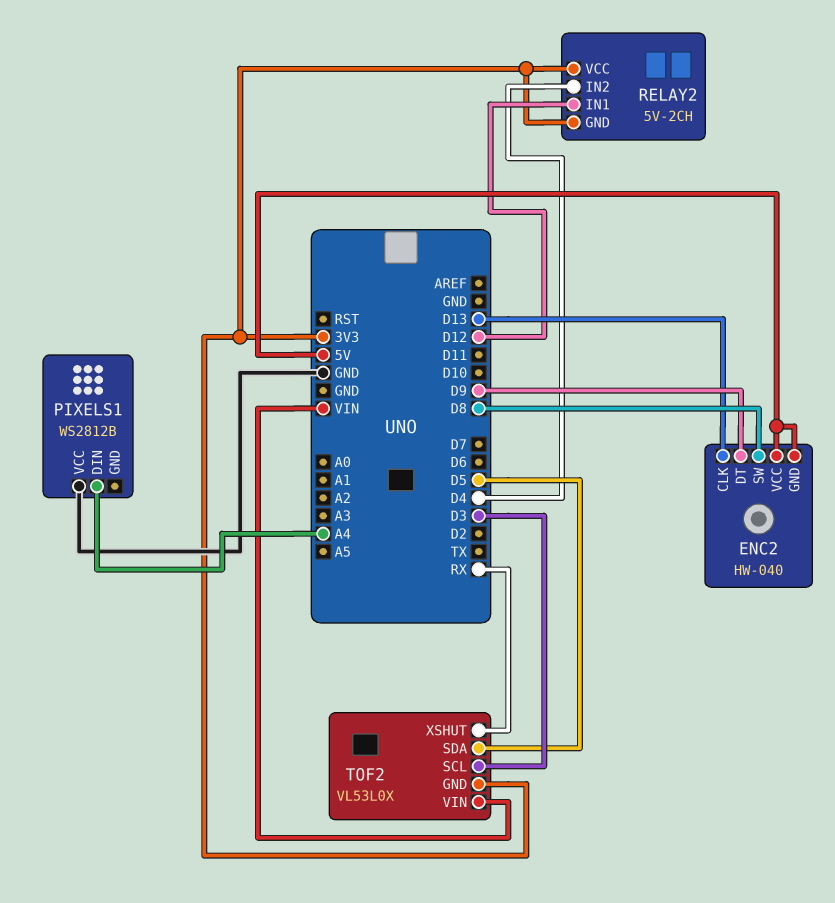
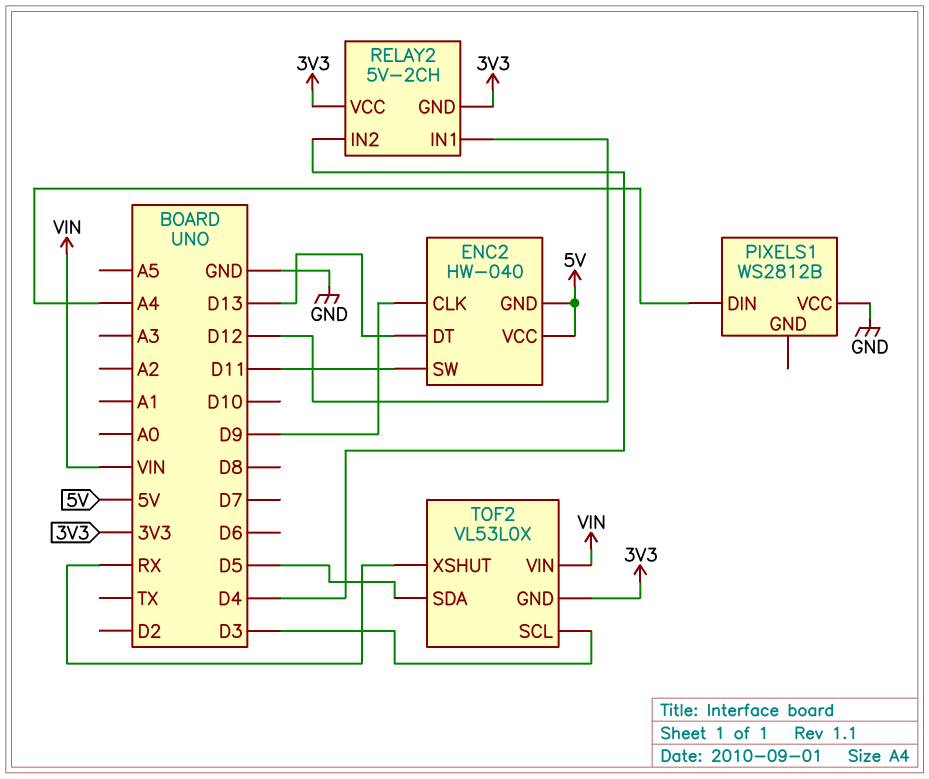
ENC2 pin CLK: D13 -> D9
ENC2 pin DT: D9 -> D13
ENC2 pin SW: D8 -> D11

